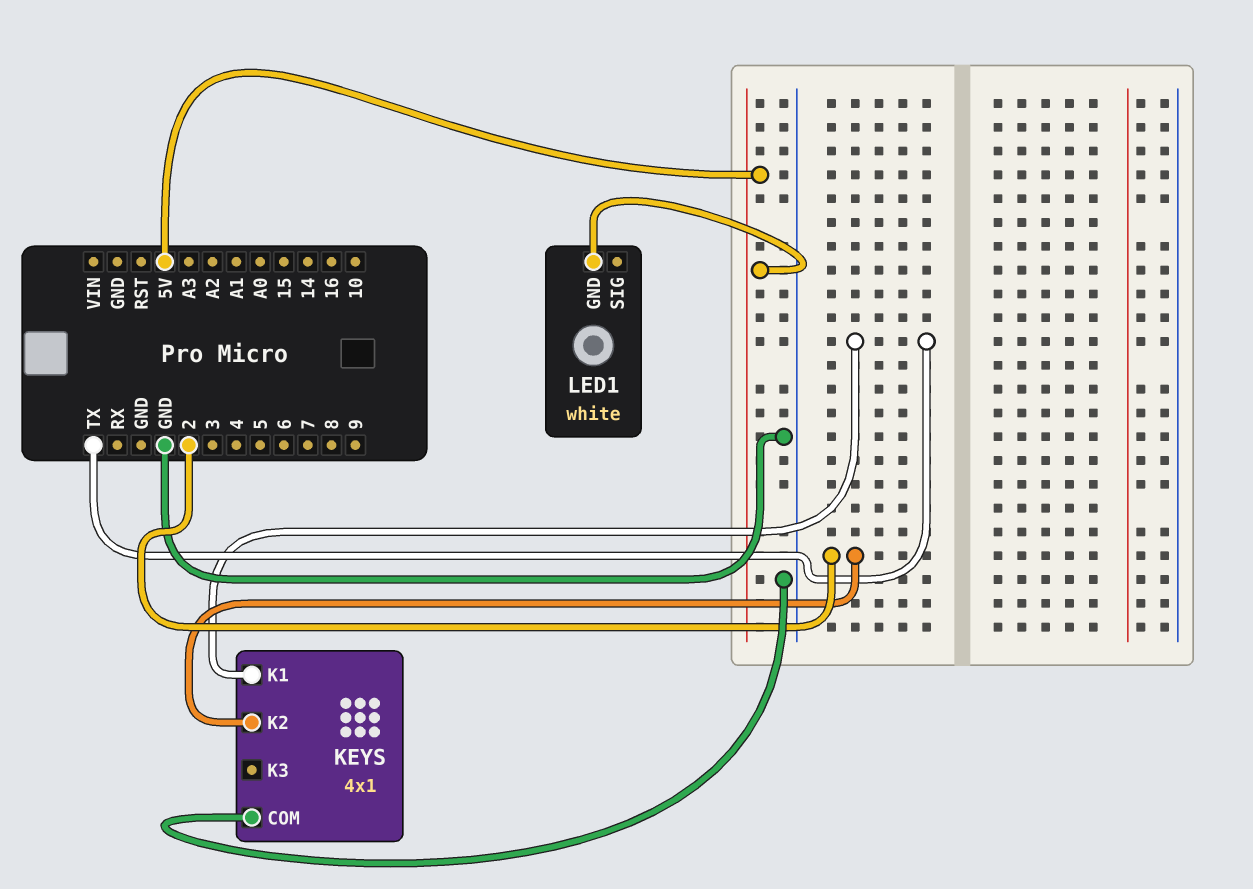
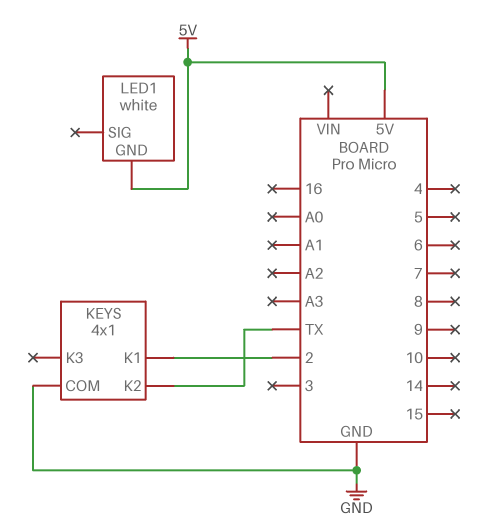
KEYS pin K1: TX -> 2
KEYS pin K2: 2 -> TX

